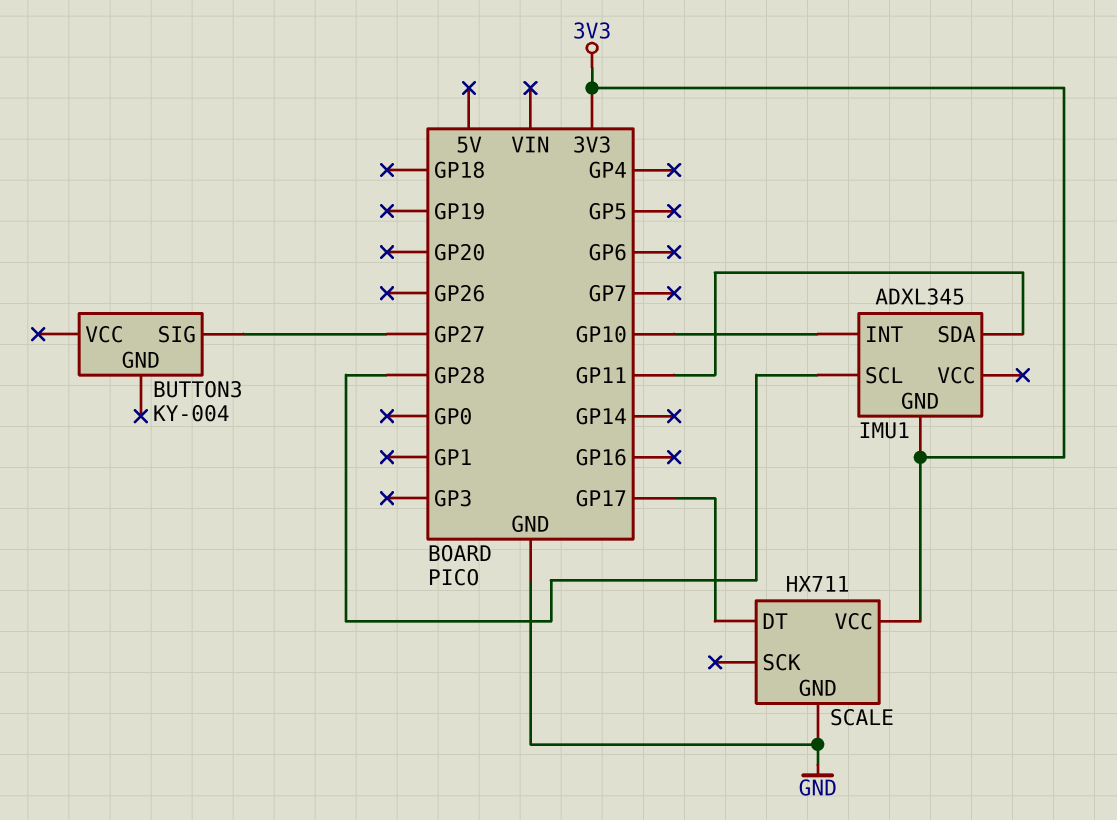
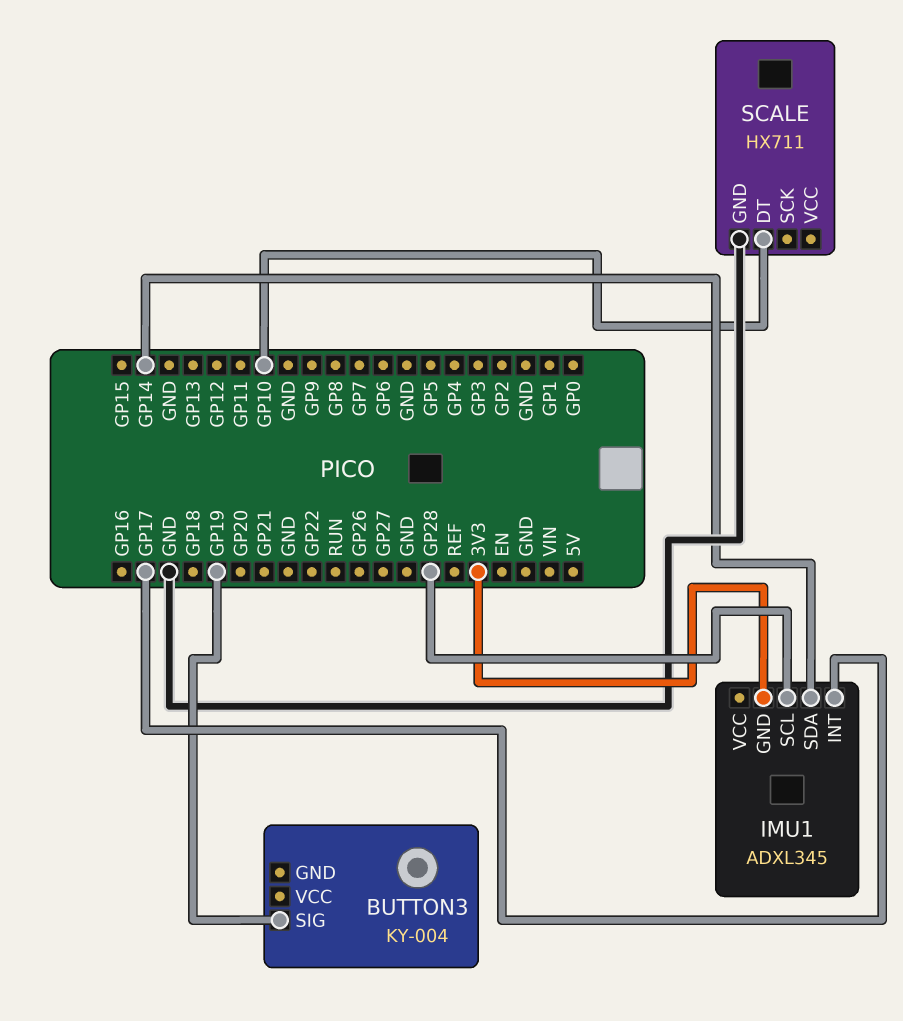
BUTTON3 pin SIG: GP27 -> GP19
IMU1 pin INT: GP10 -> GP17
IMU1 pin SDA: GP11 -> GP14
SCALE pin DT: GP17 -> GP10
SCALE pin VCC: 3V3 -> none

